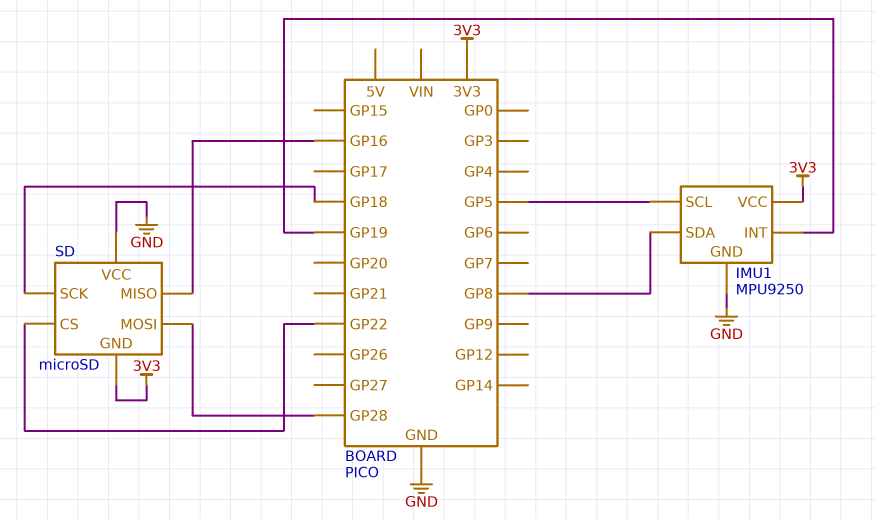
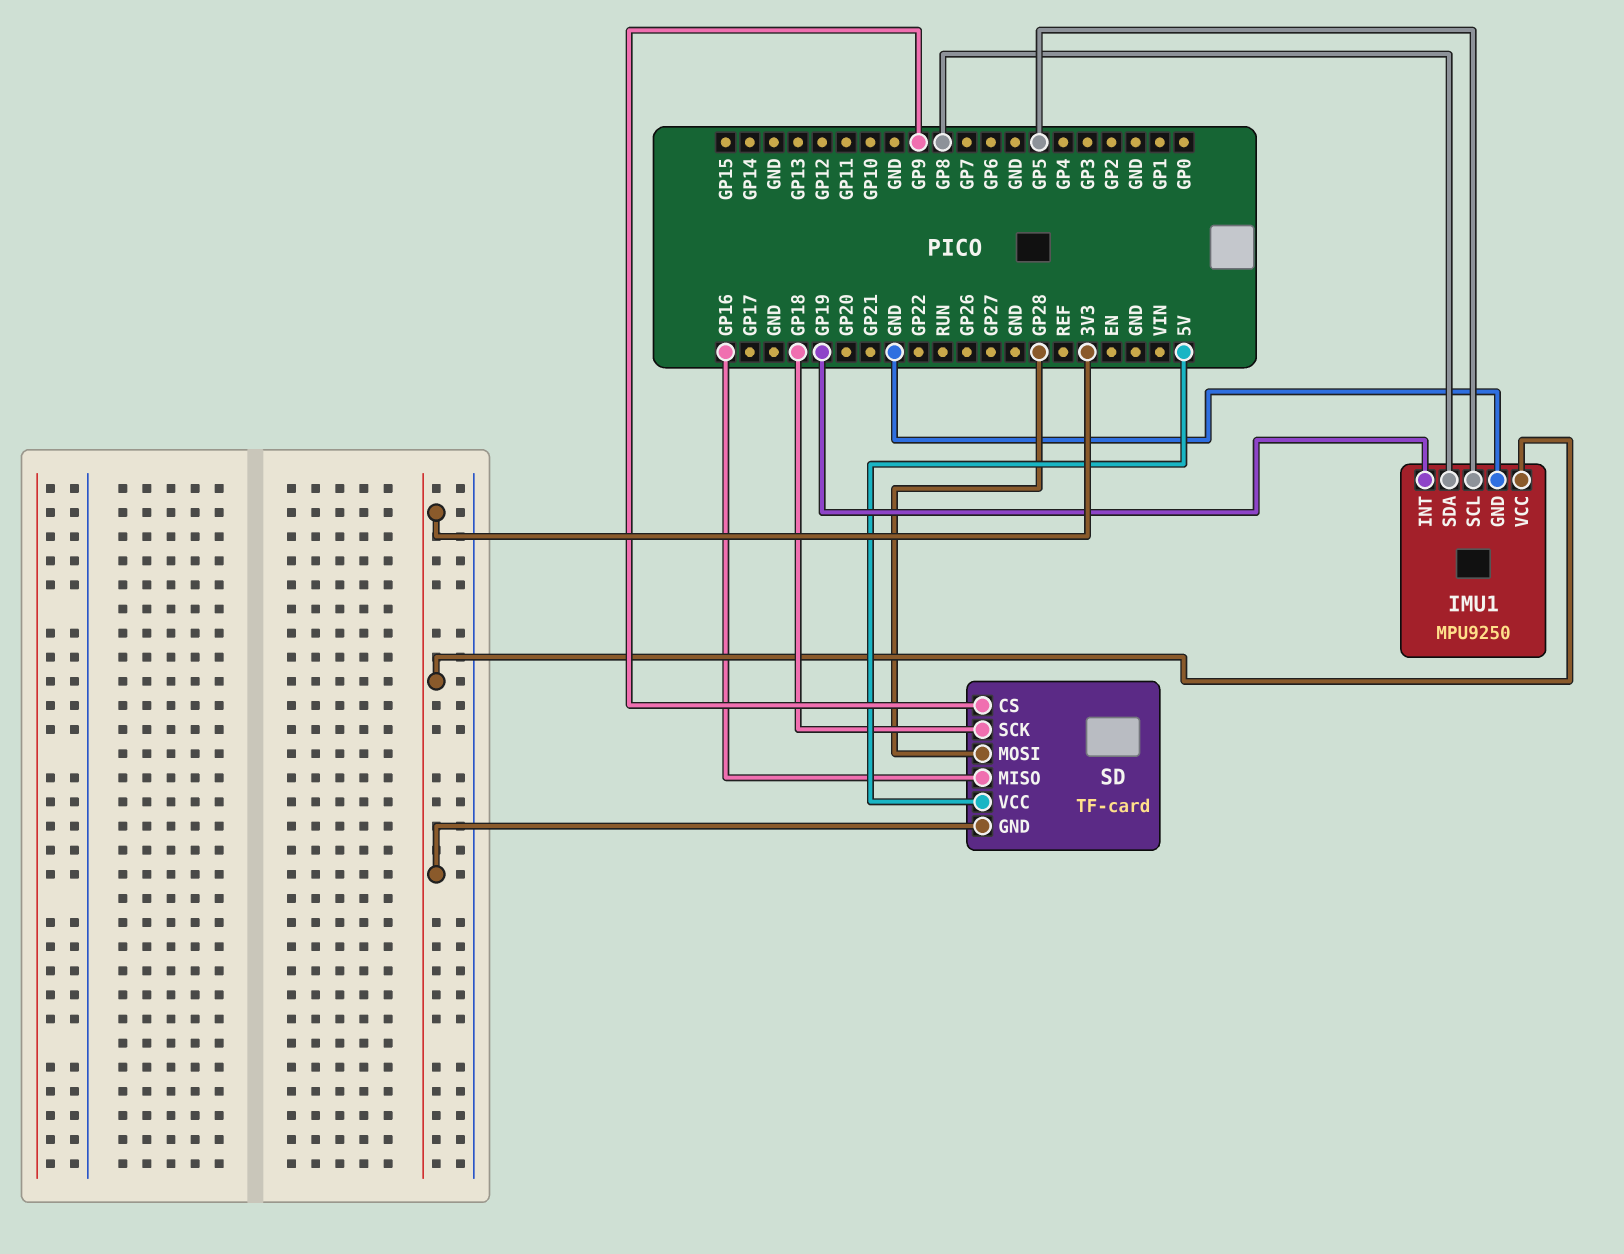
SD: microSD -> TF-card
SD pin CS: GP22 -> GP9
SD pin VCC: GND -> 5V

